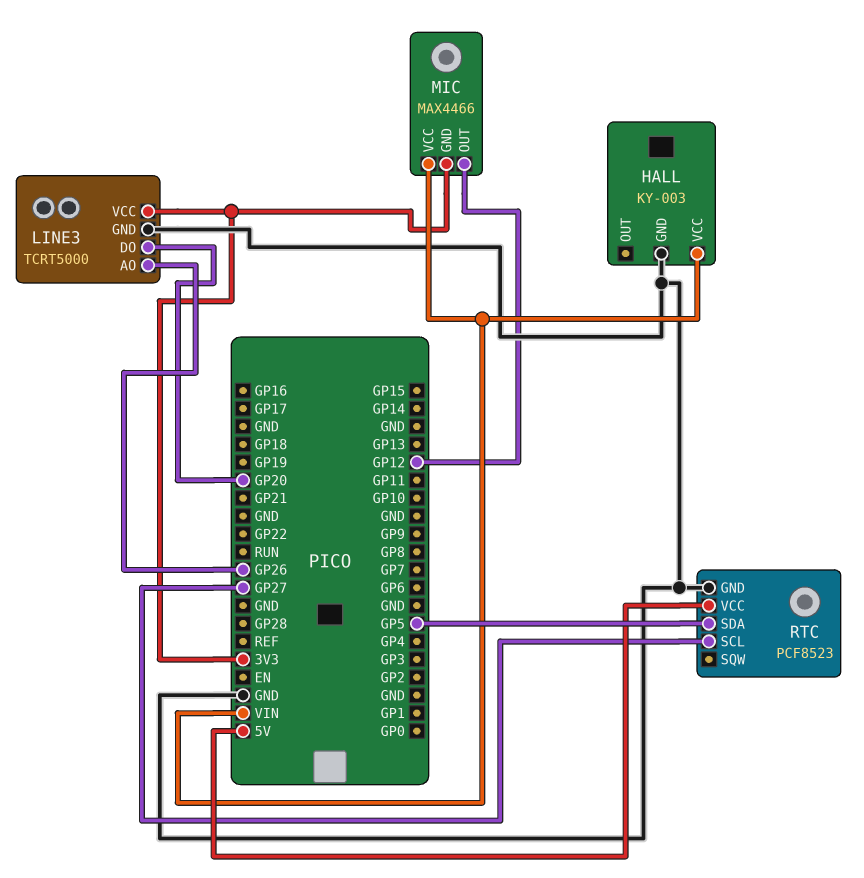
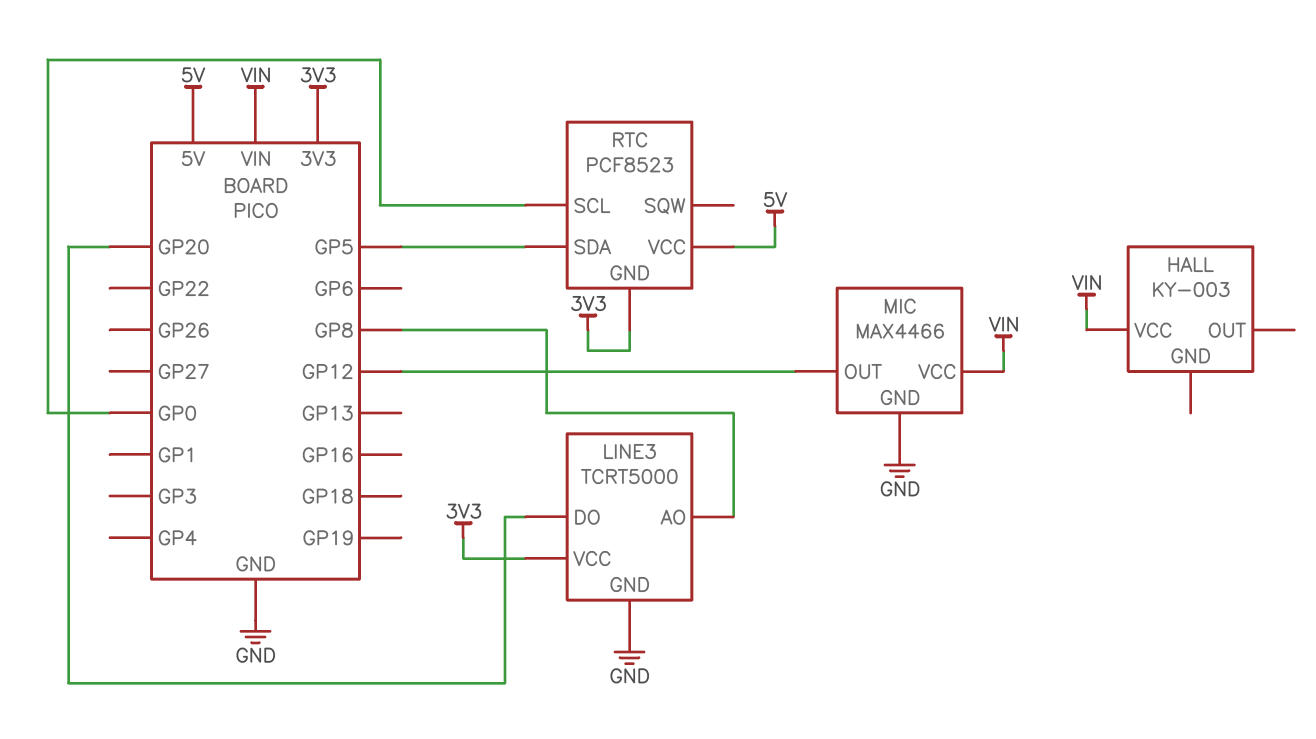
HALL pin GND: GND -> none
LINE3 pin AO: GP26 -> GP8
MIC pin GND: 3V3 -> GND
RTC pin GND: GND -> 3V3
RTC pin SCL: GP27 -> GP0

